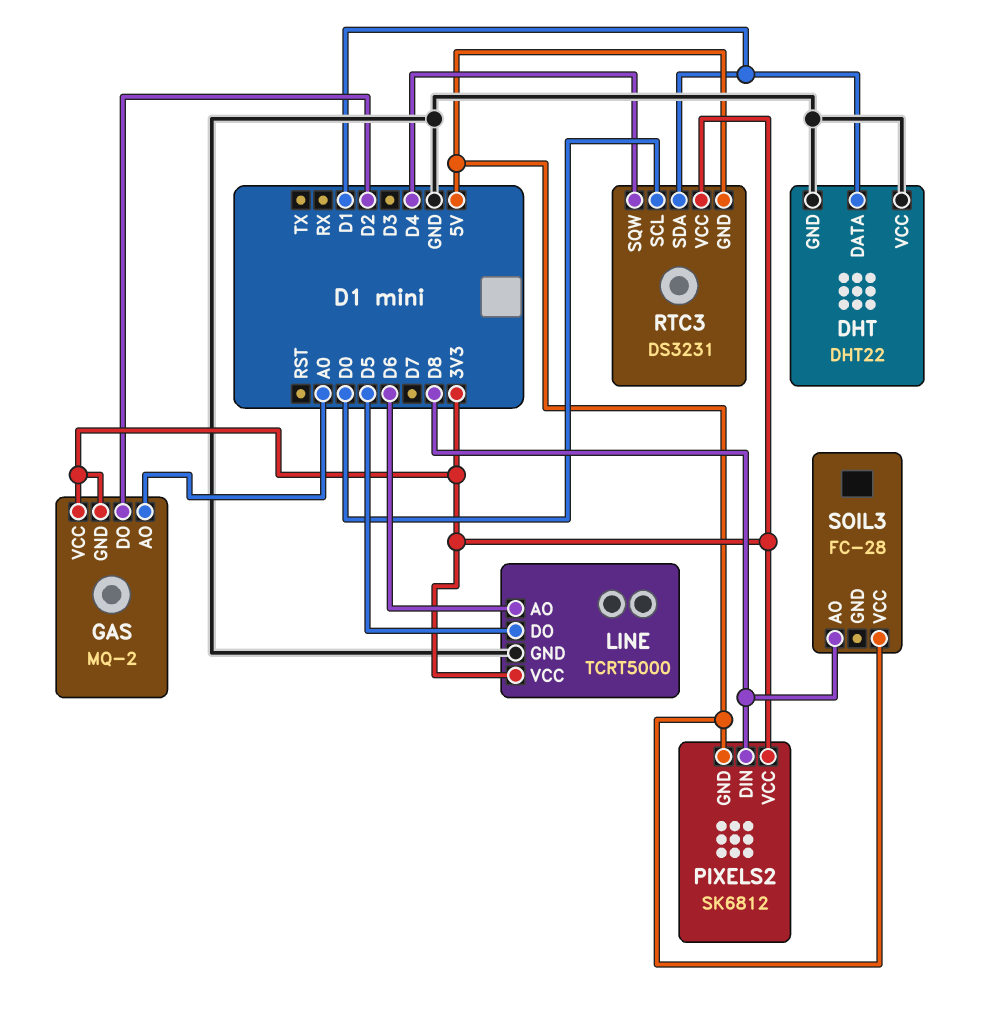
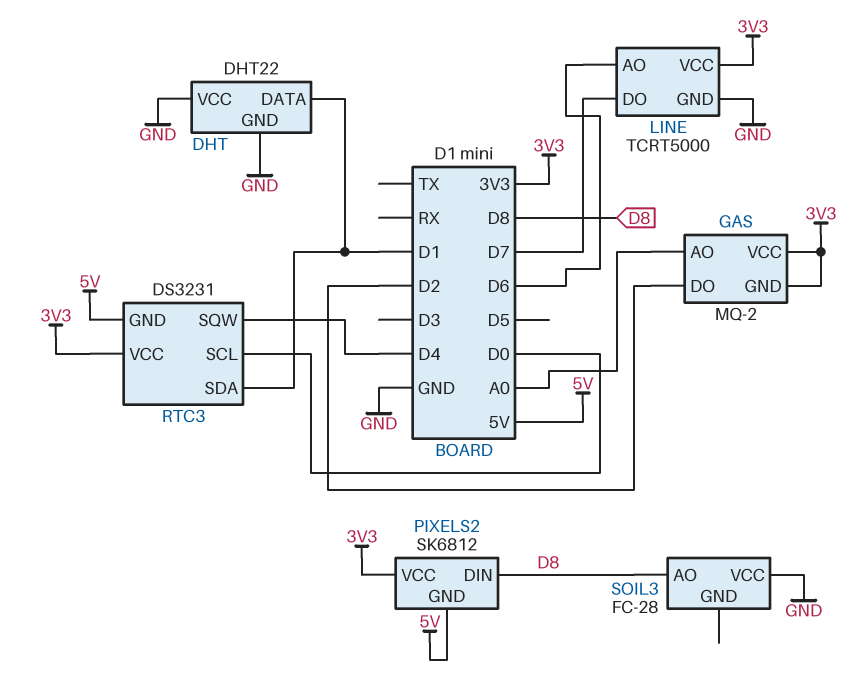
LINE pin DO: D5 -> D7
SOIL3 pin VCC: 5V -> GND

